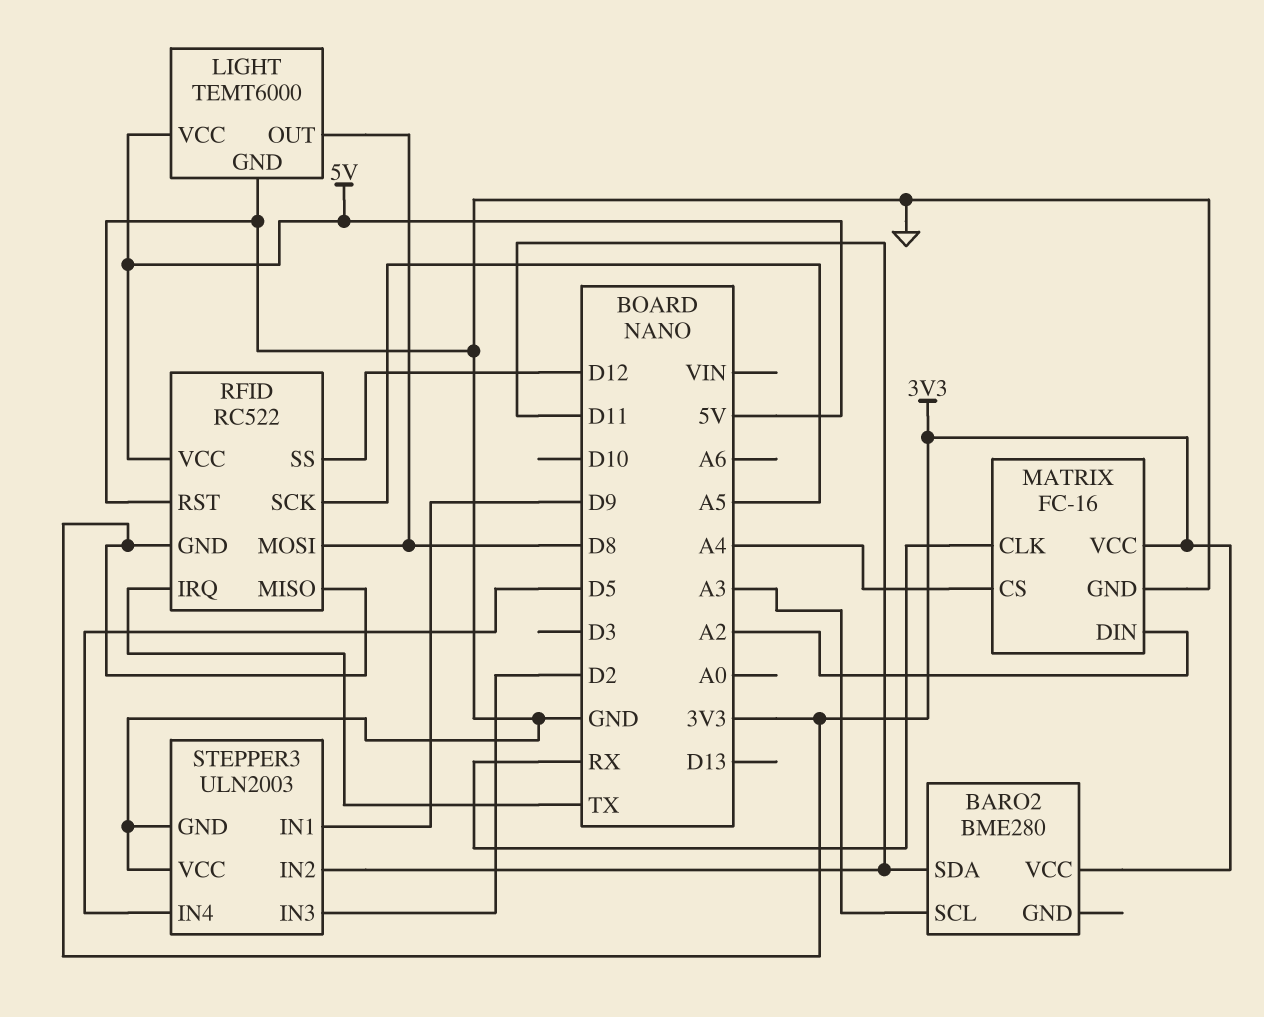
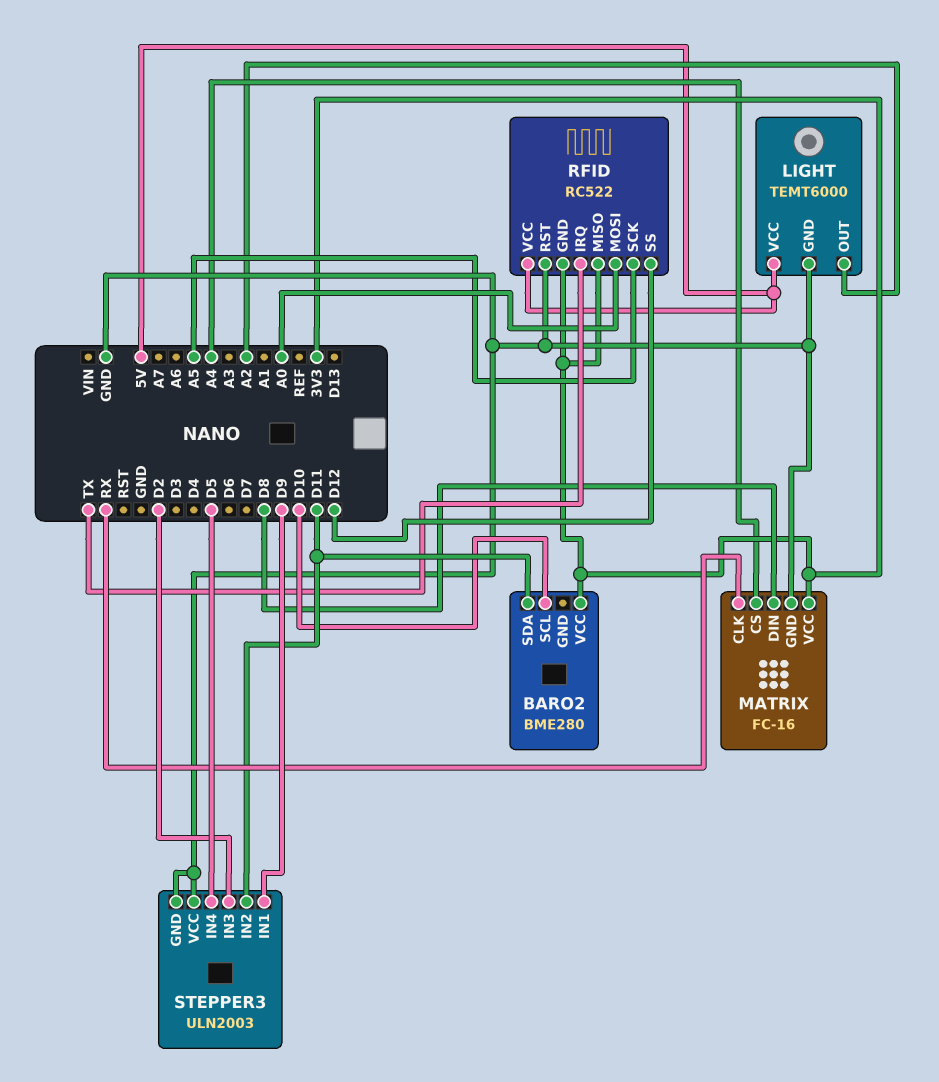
BARO2 pin SCL: A3 -> D10
LIGHT pin OUT: D8 -> A2
MATRIX pin DIN: A2 -> D8
RFID pin MOSI: D8 -> A0

